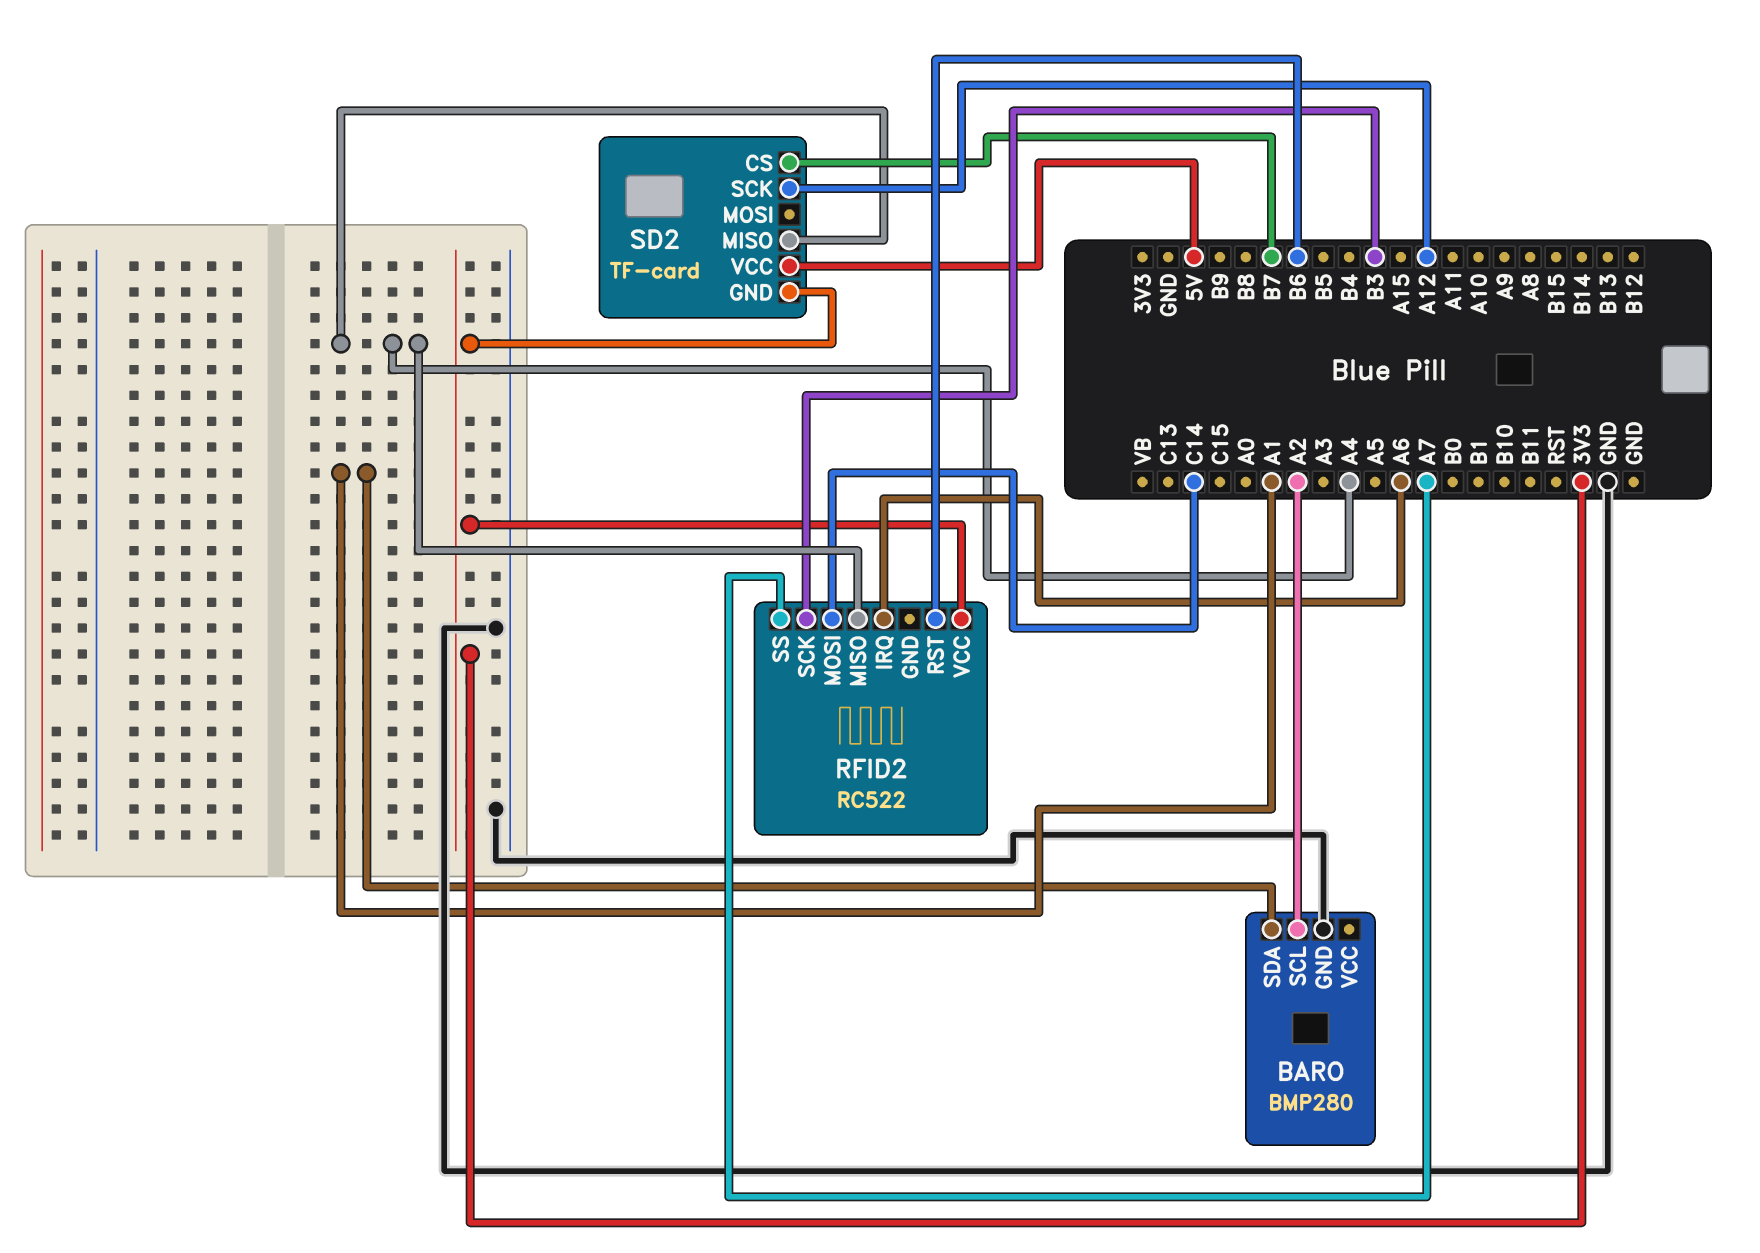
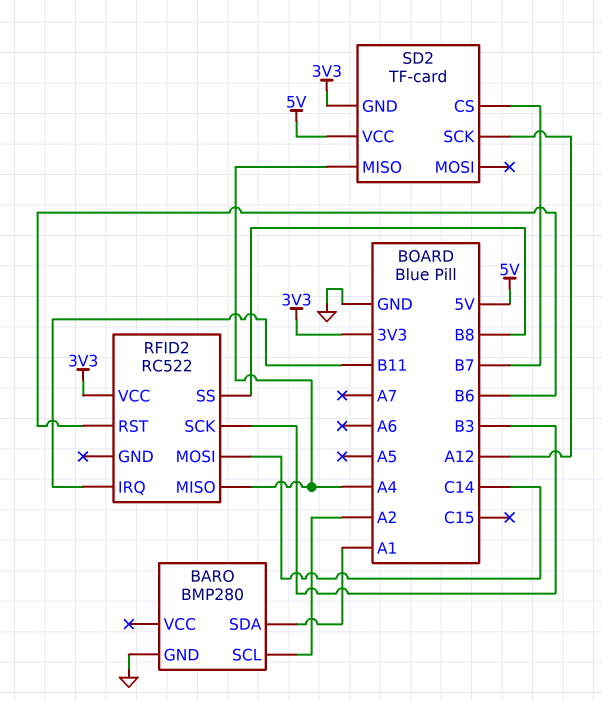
RFID2 pin IRQ: A6 -> B11
RFID2 pin SS: A7 -> B8

